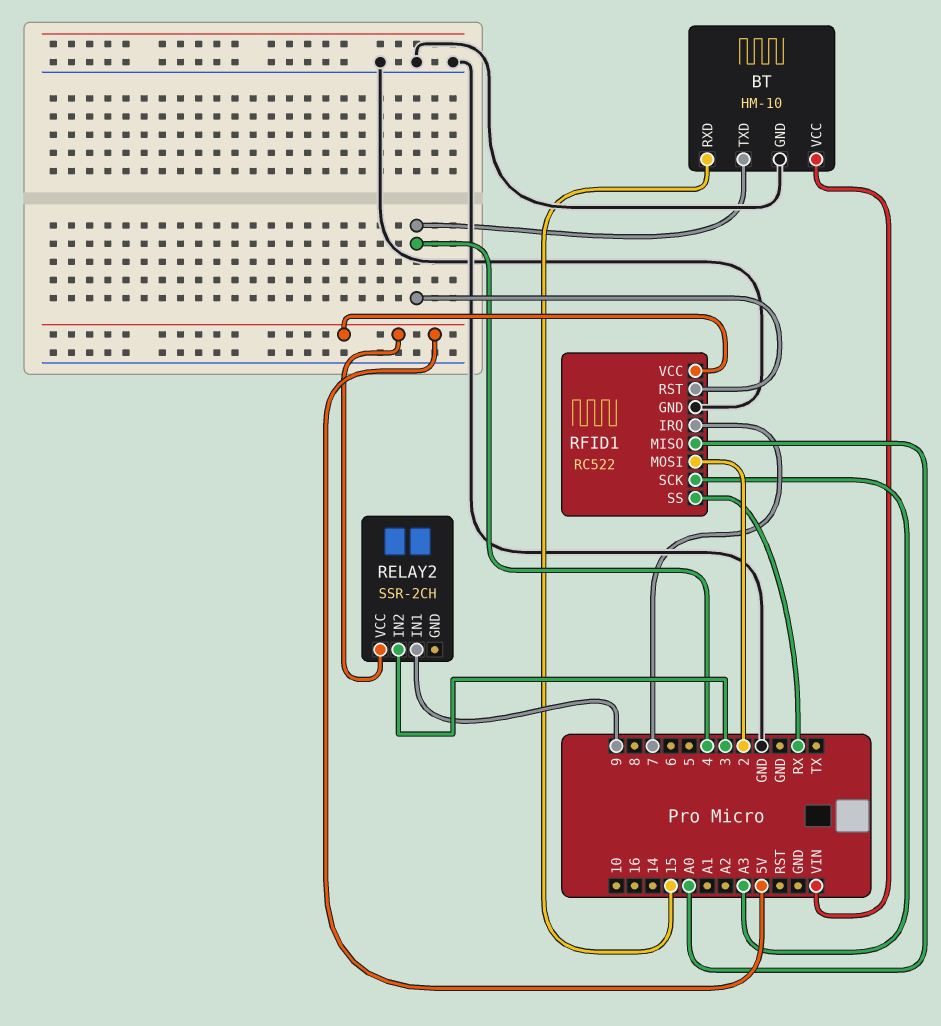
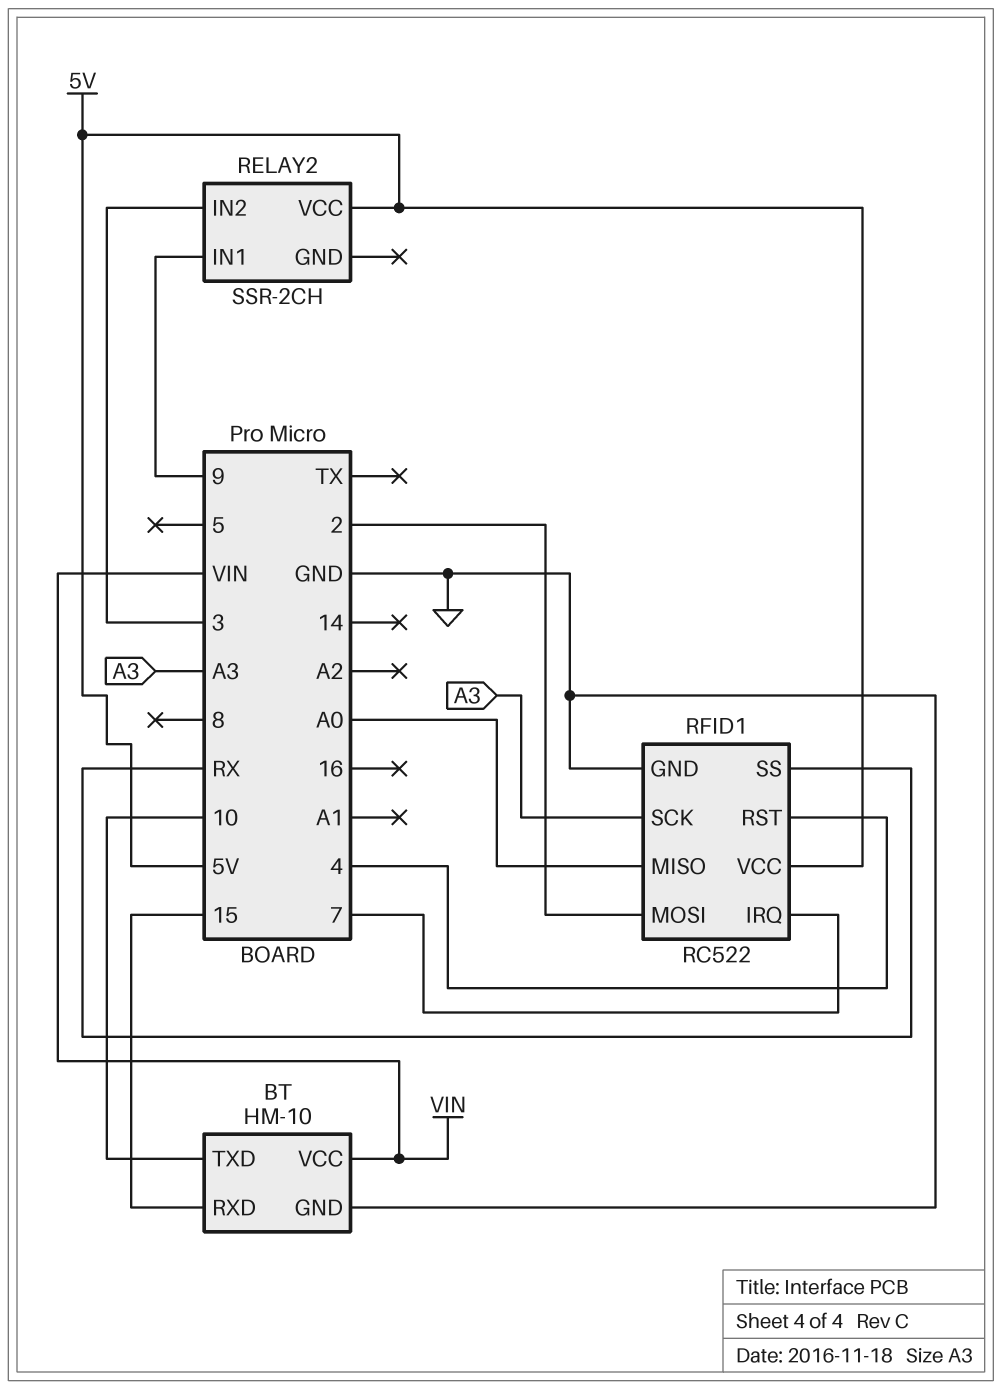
BT pin TXD: 4 -> 10

